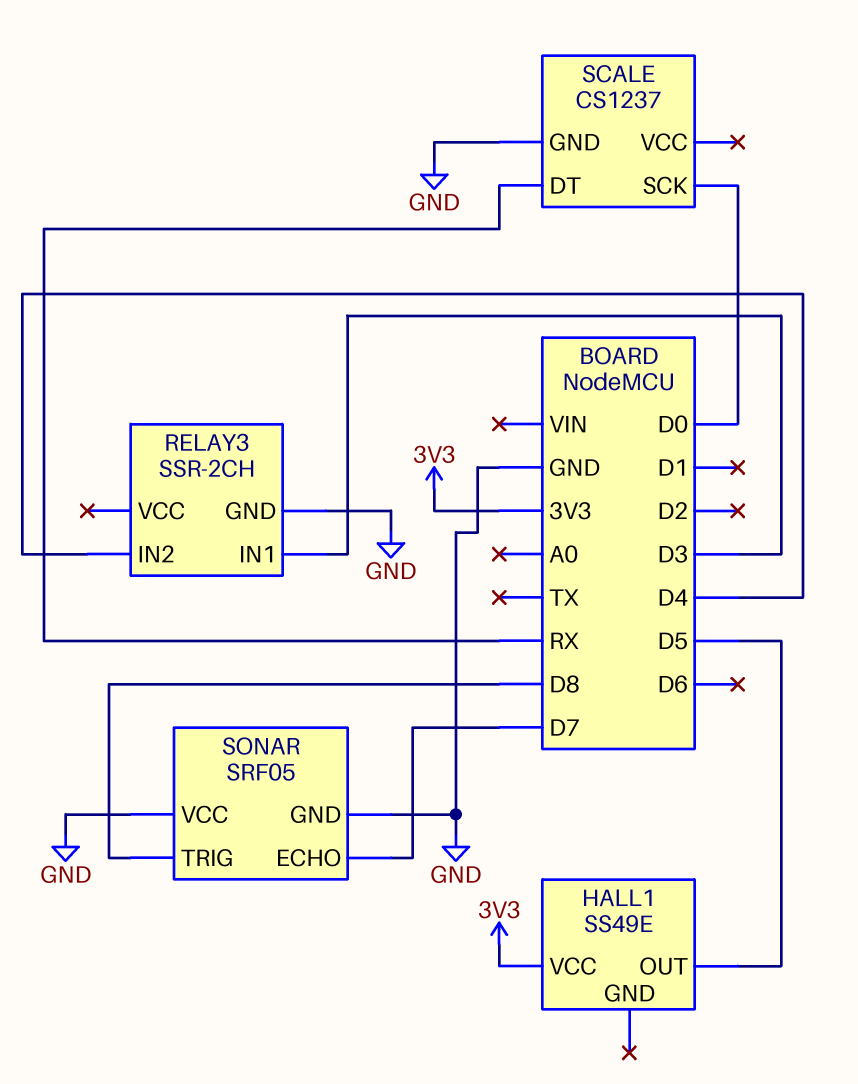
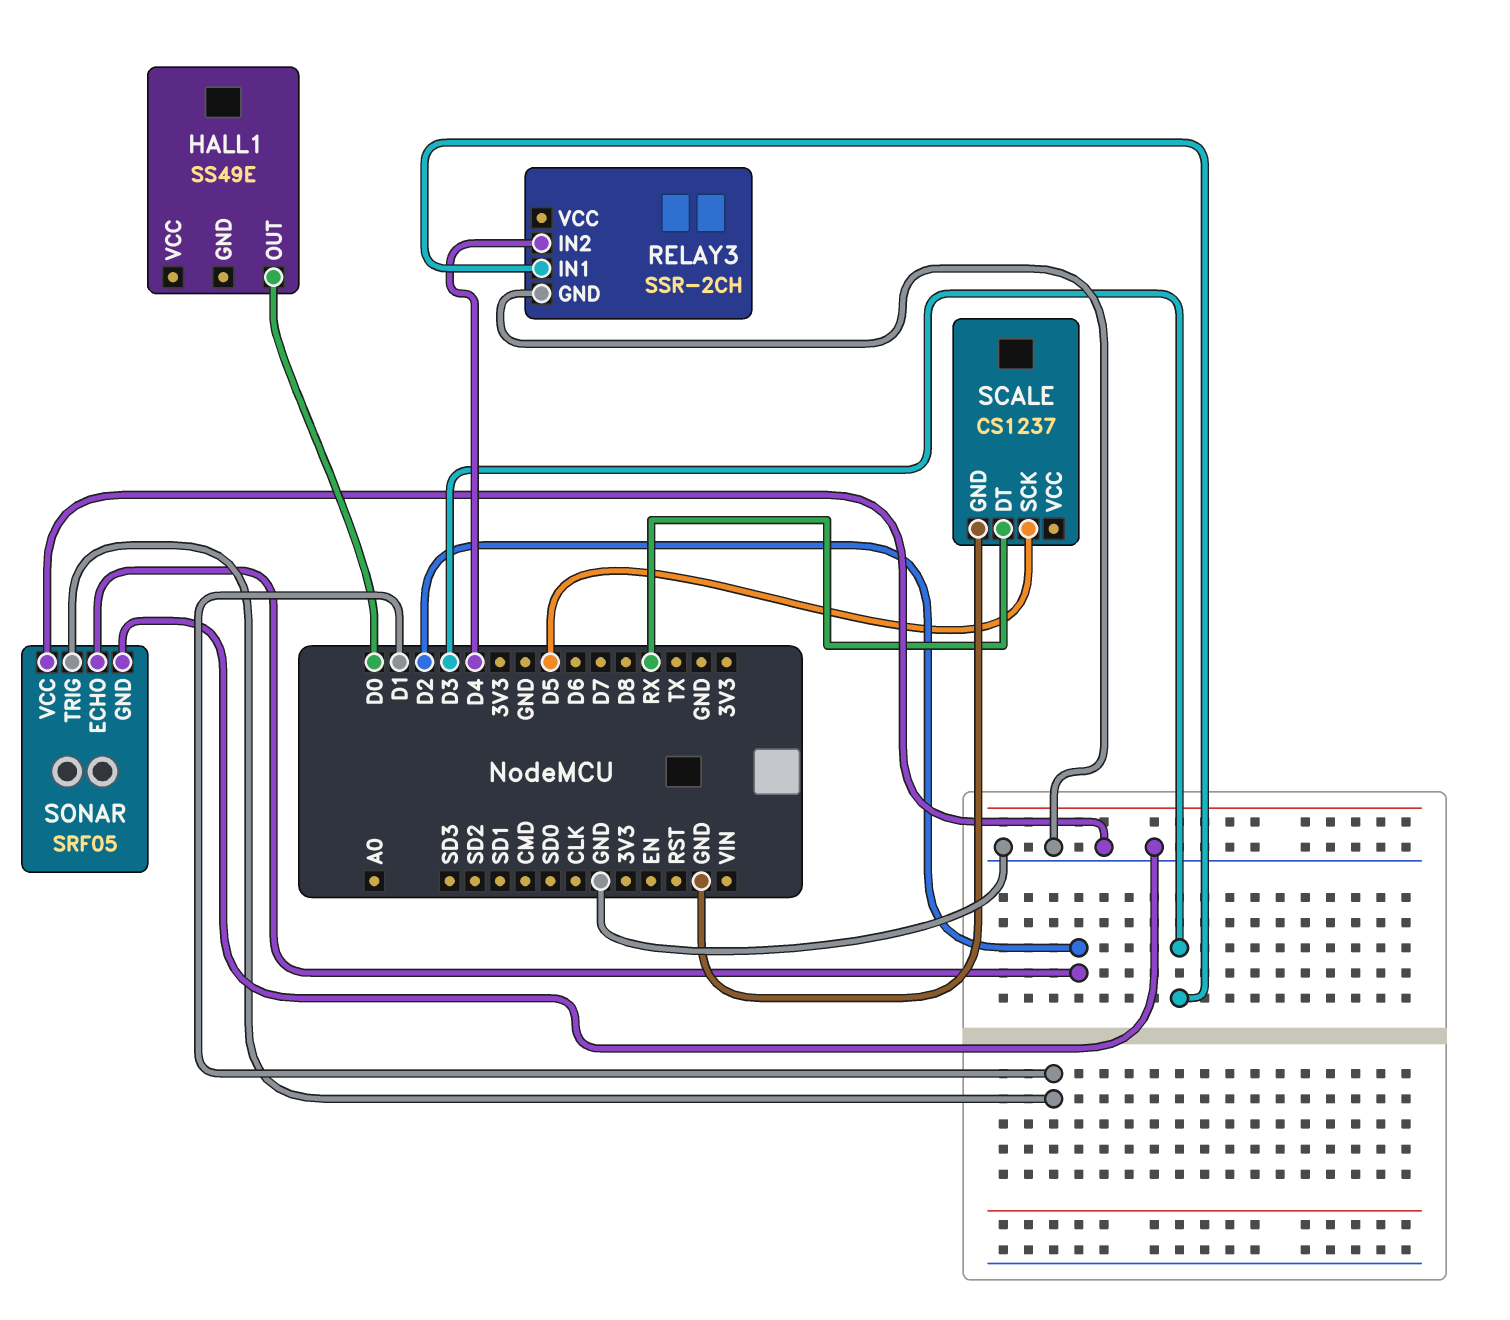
HALL1 pin OUT: D5 -> D0
HALL1 pin VCC: 3V3 -> none
SCALE pin SCK: D0 -> D5
SONAR pin ECHO: D7 -> D2
SONAR pin TRIG: D8 -> D1

